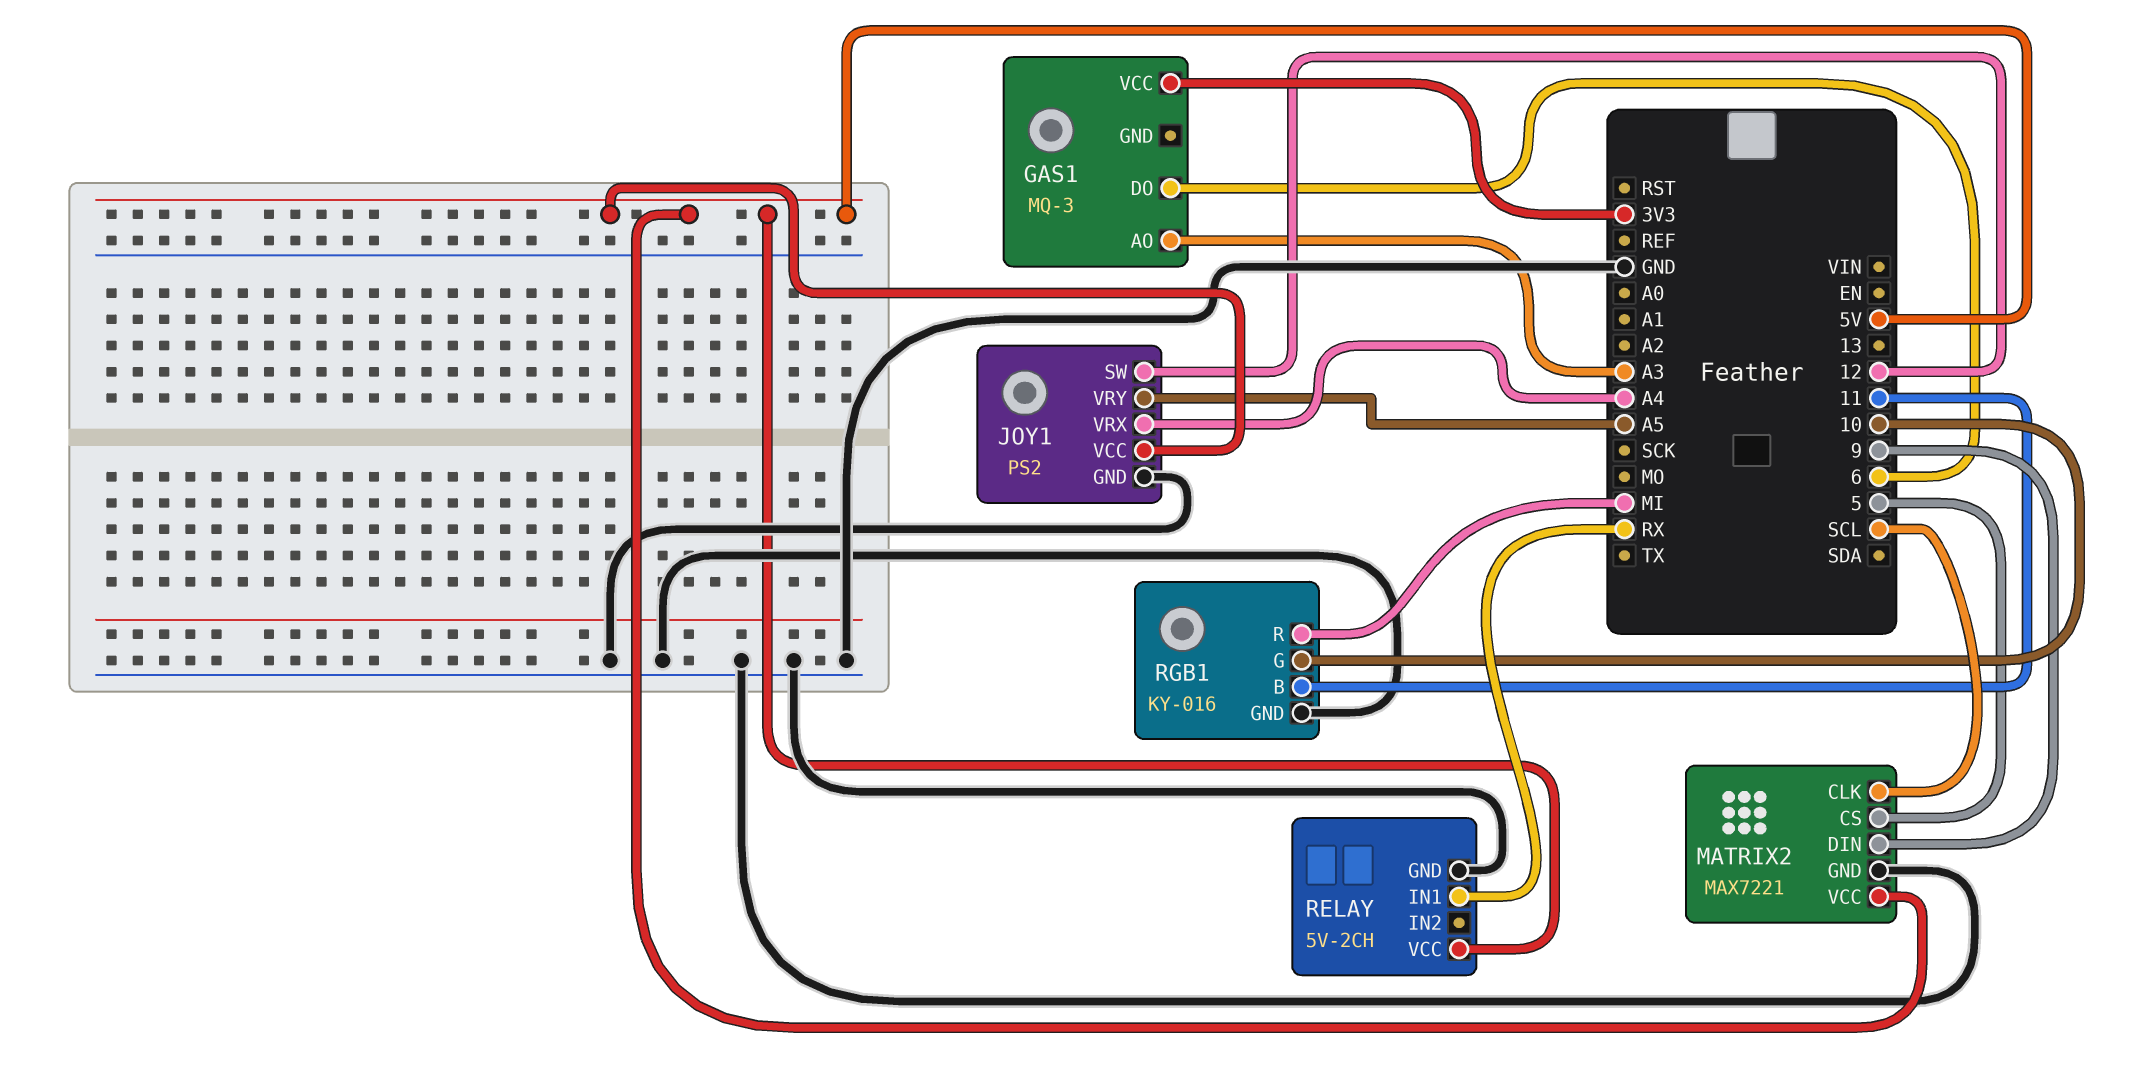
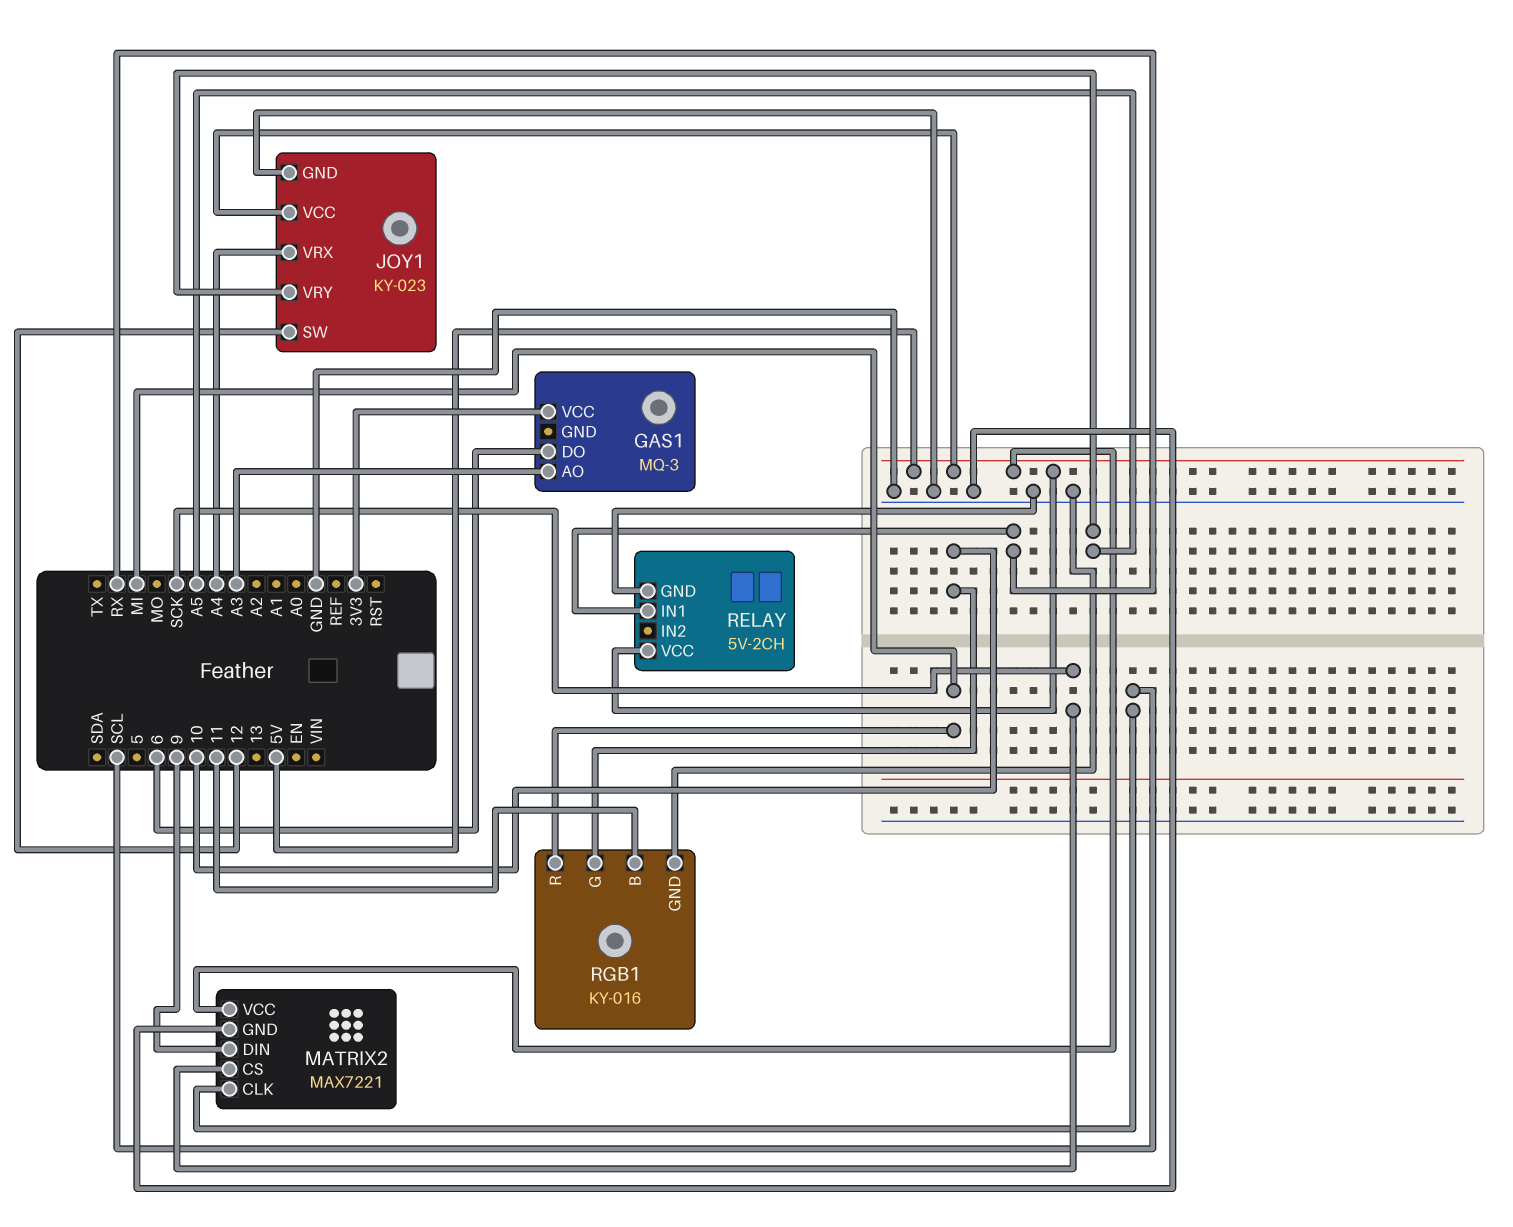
JOY1: PS2 -> KY-023
MATRIX2 pin CS: 5 -> SCK

